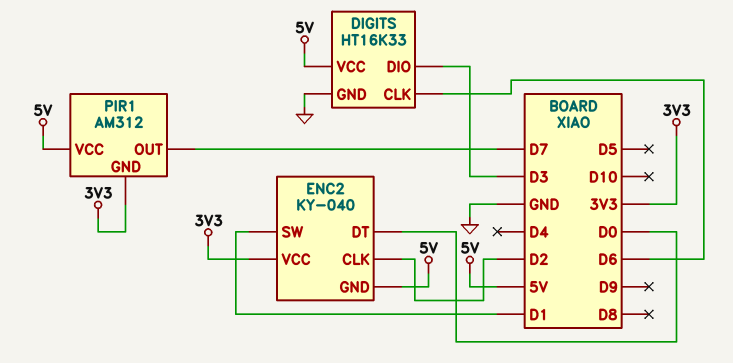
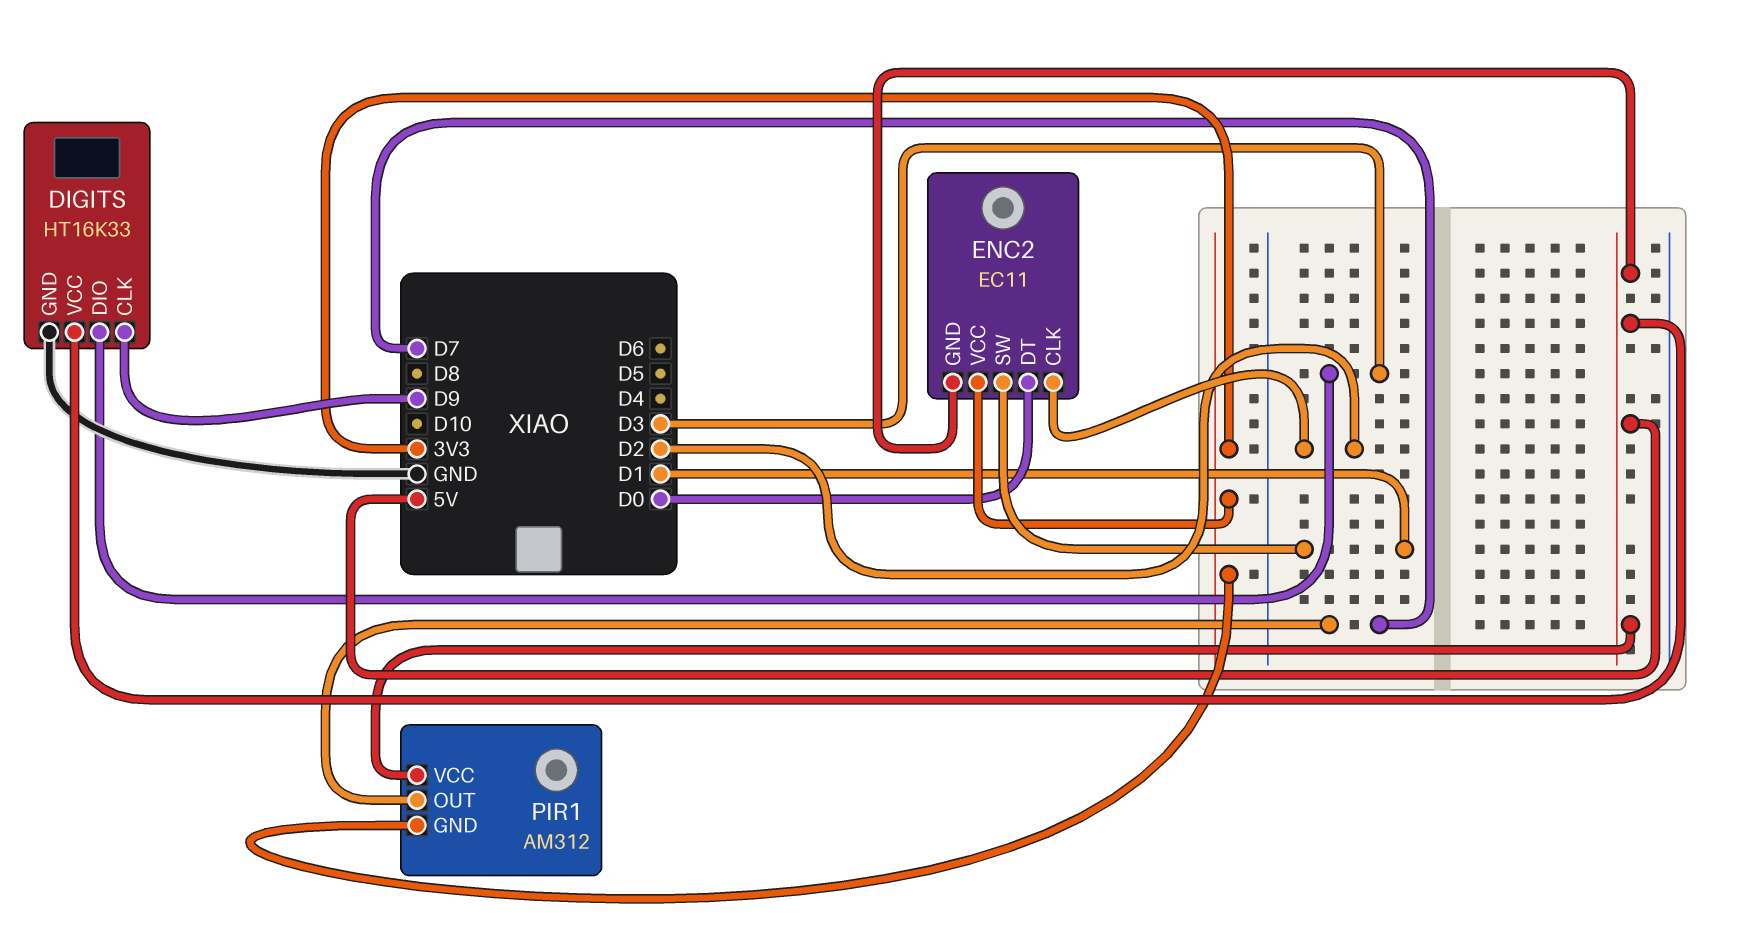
DIGITS pin CLK: D6 -> D9
ENC2: KY-040 -> EC11

